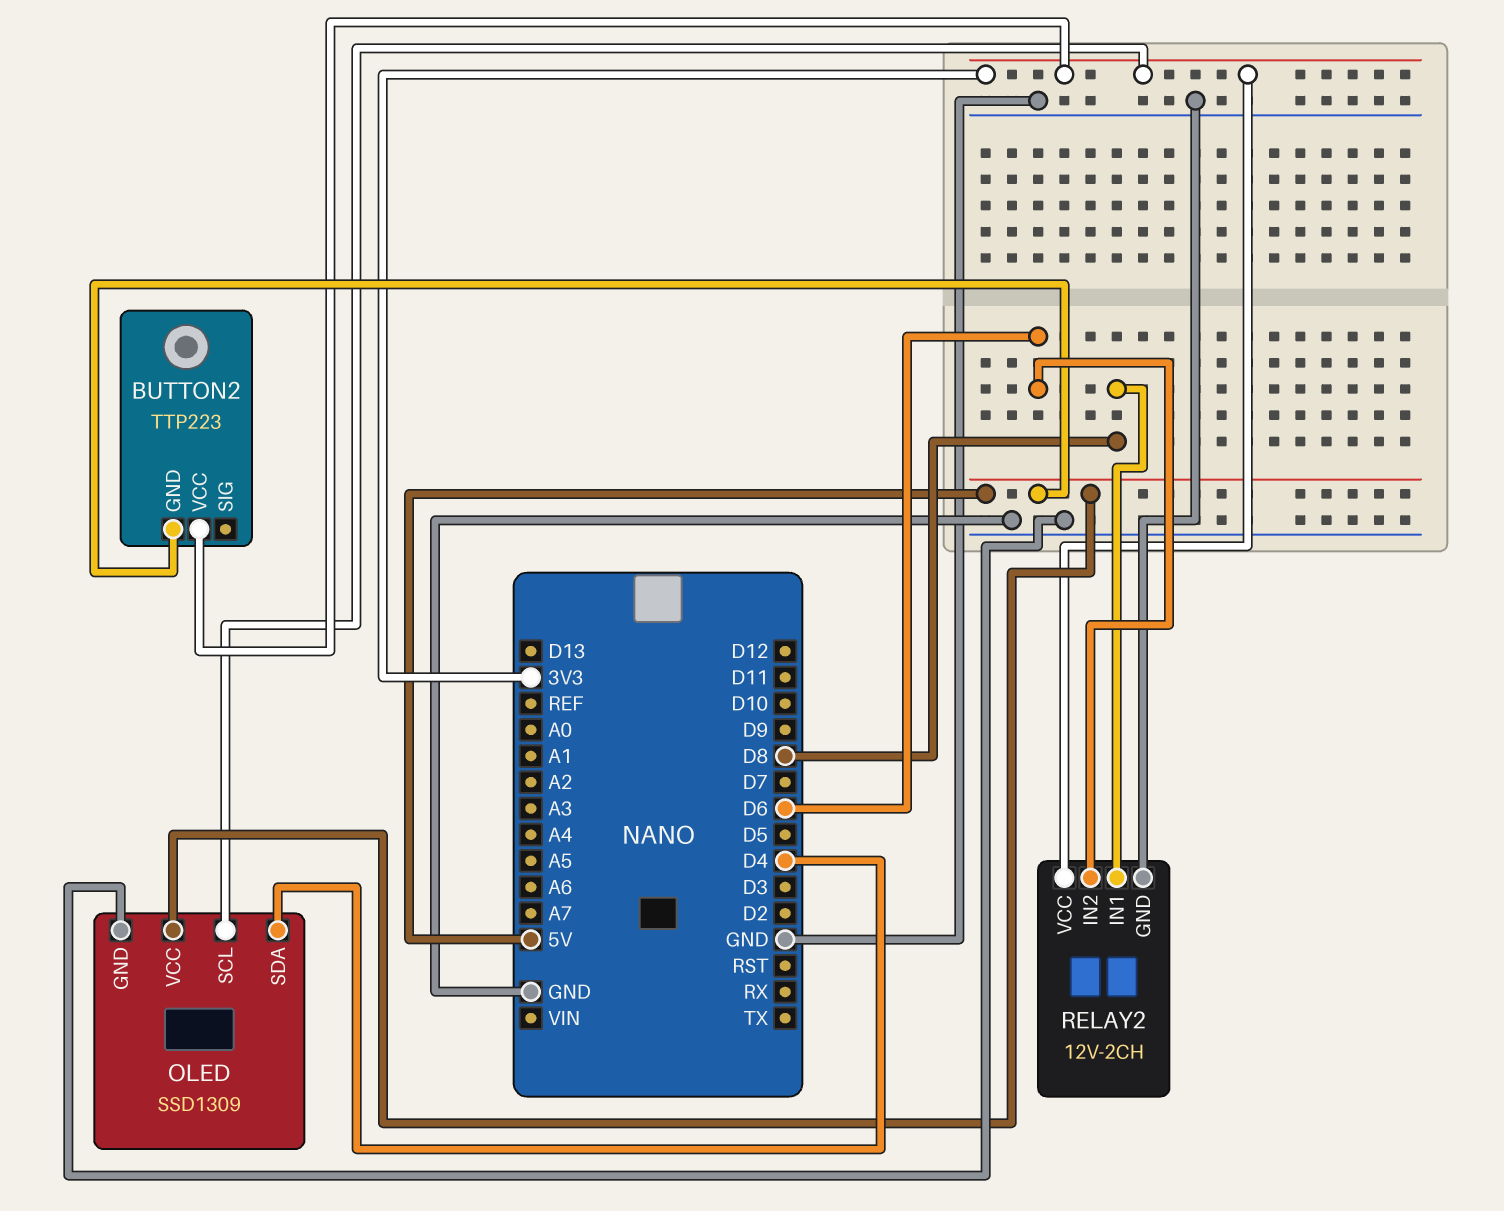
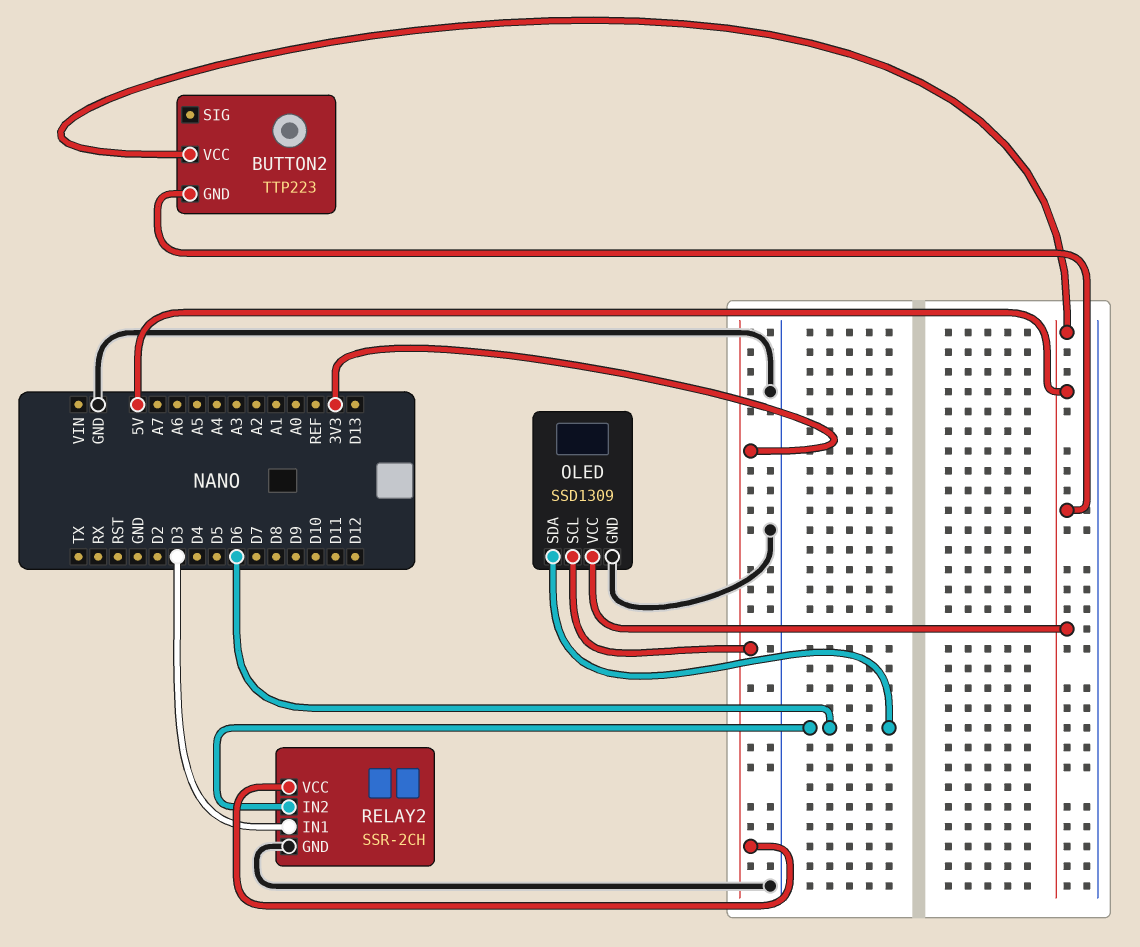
BUTTON2 pin VCC: 3V3 -> 5V
OLED pin SDA: D4 -> D6
RELAY2: 12V-2CH -> SSR-2CH
RELAY2 pin IN1: D8 -> D3

